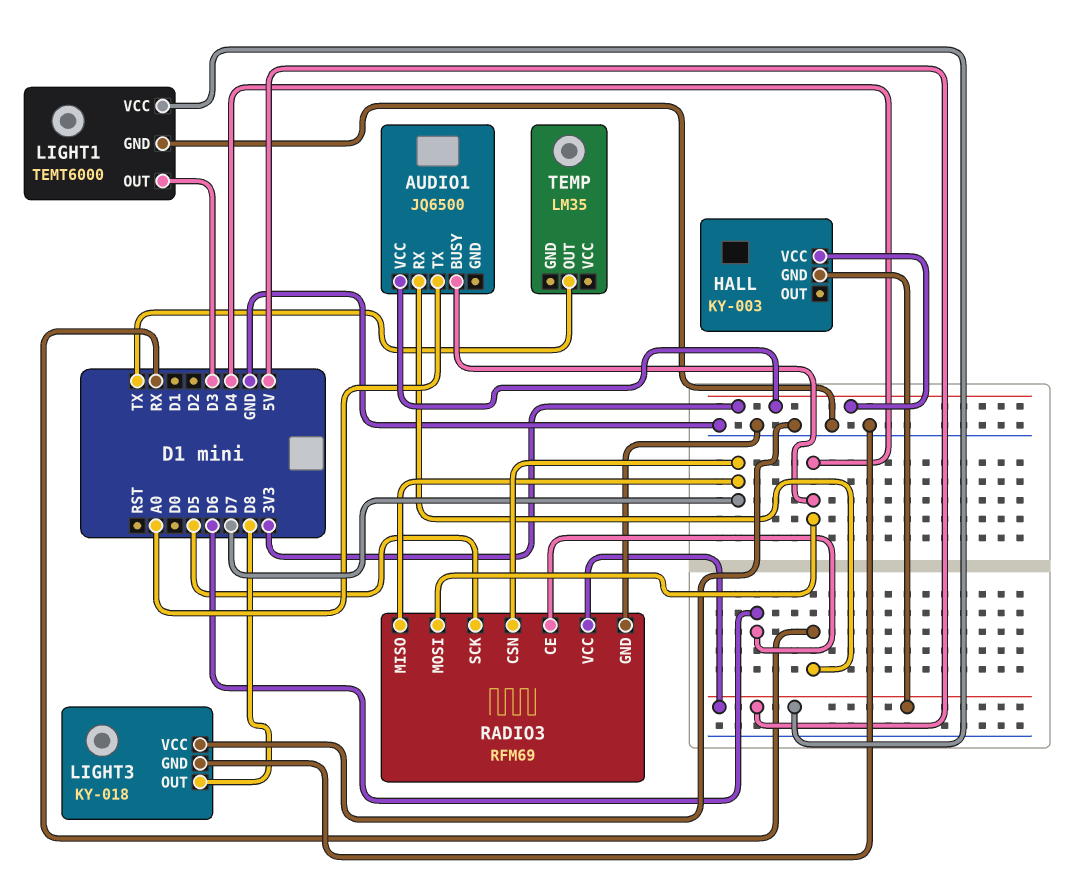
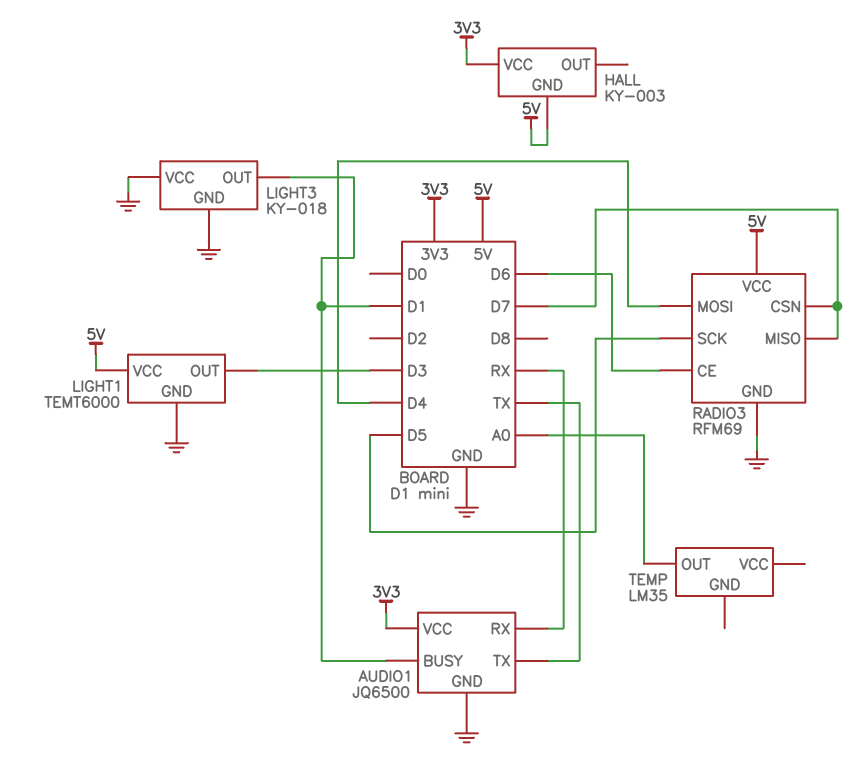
AUDIO1 pin BUSY: D4 -> D1
AUDIO1 pin GND: none -> GND
AUDIO1 pin TX: A0 -> TX
LIGHT3 pin OUT: D8 -> D1
TEMP pin OUT: TX -> A0

